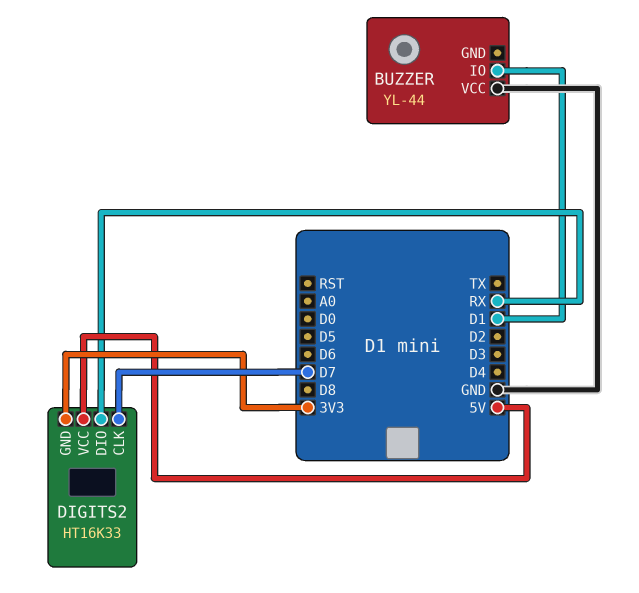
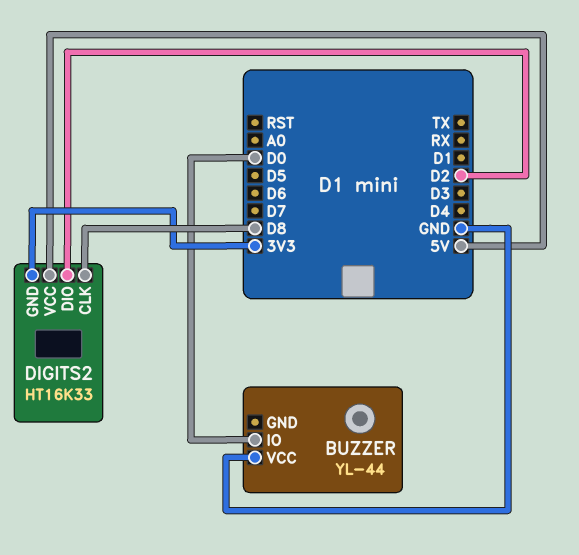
BUZZER pin IO: D1 -> D0
DIGITS2 pin CLK: D7 -> D8
DIGITS2 pin DIO: RX -> D2

